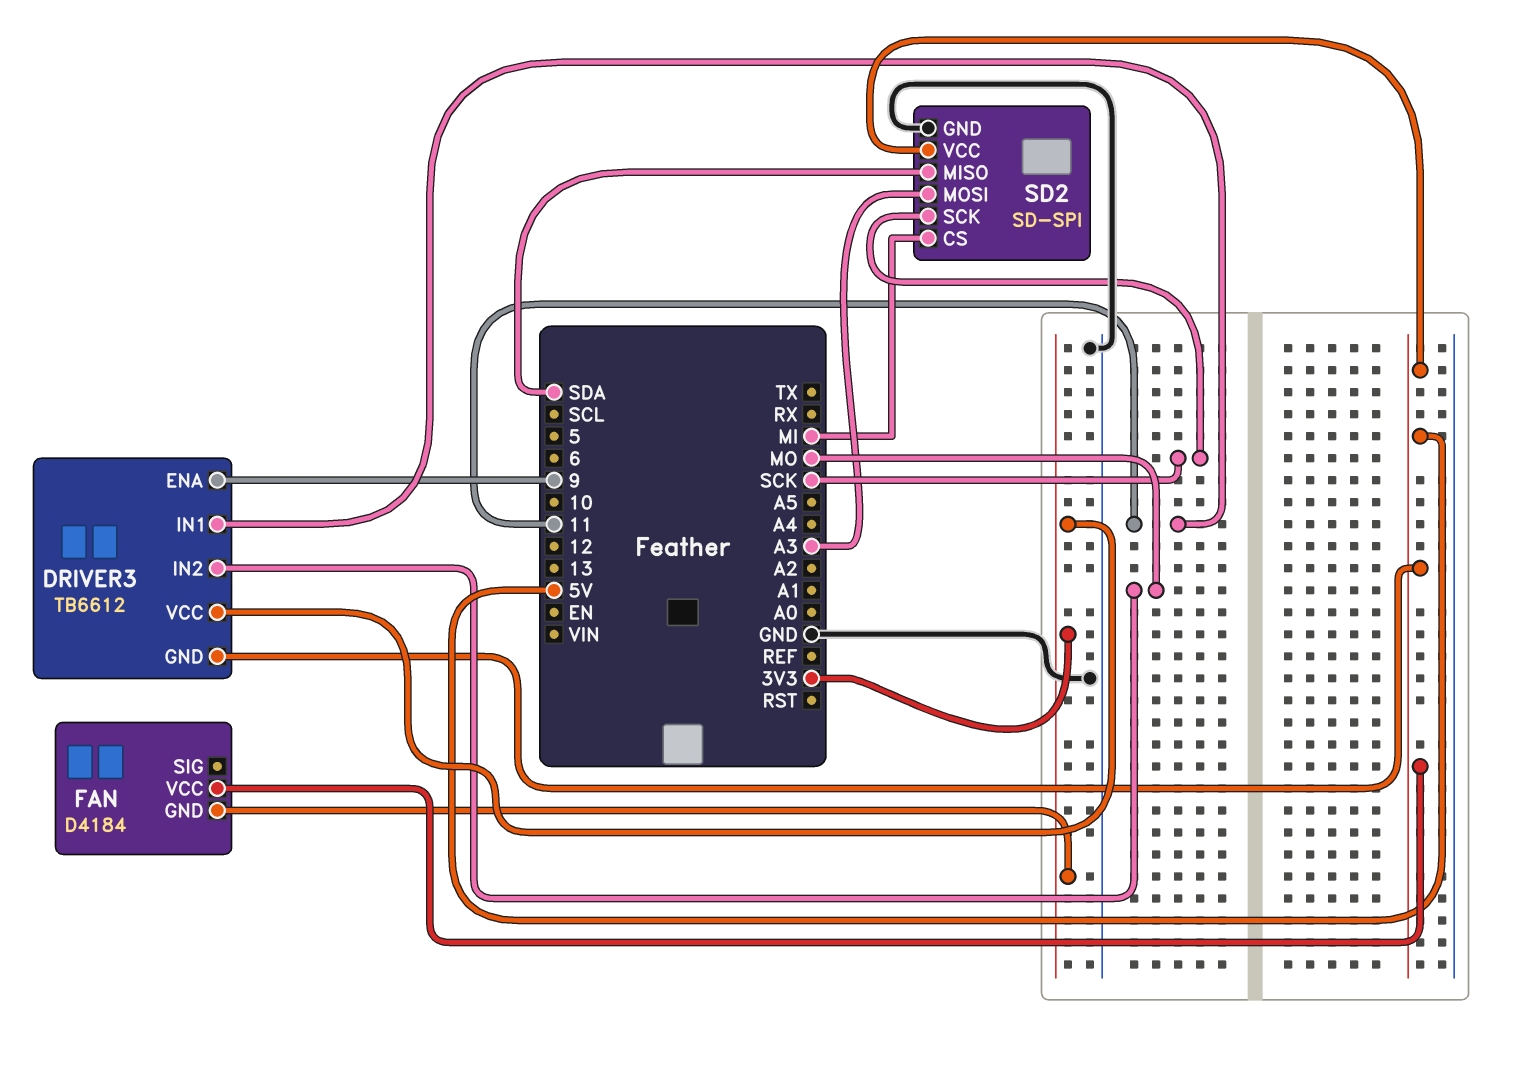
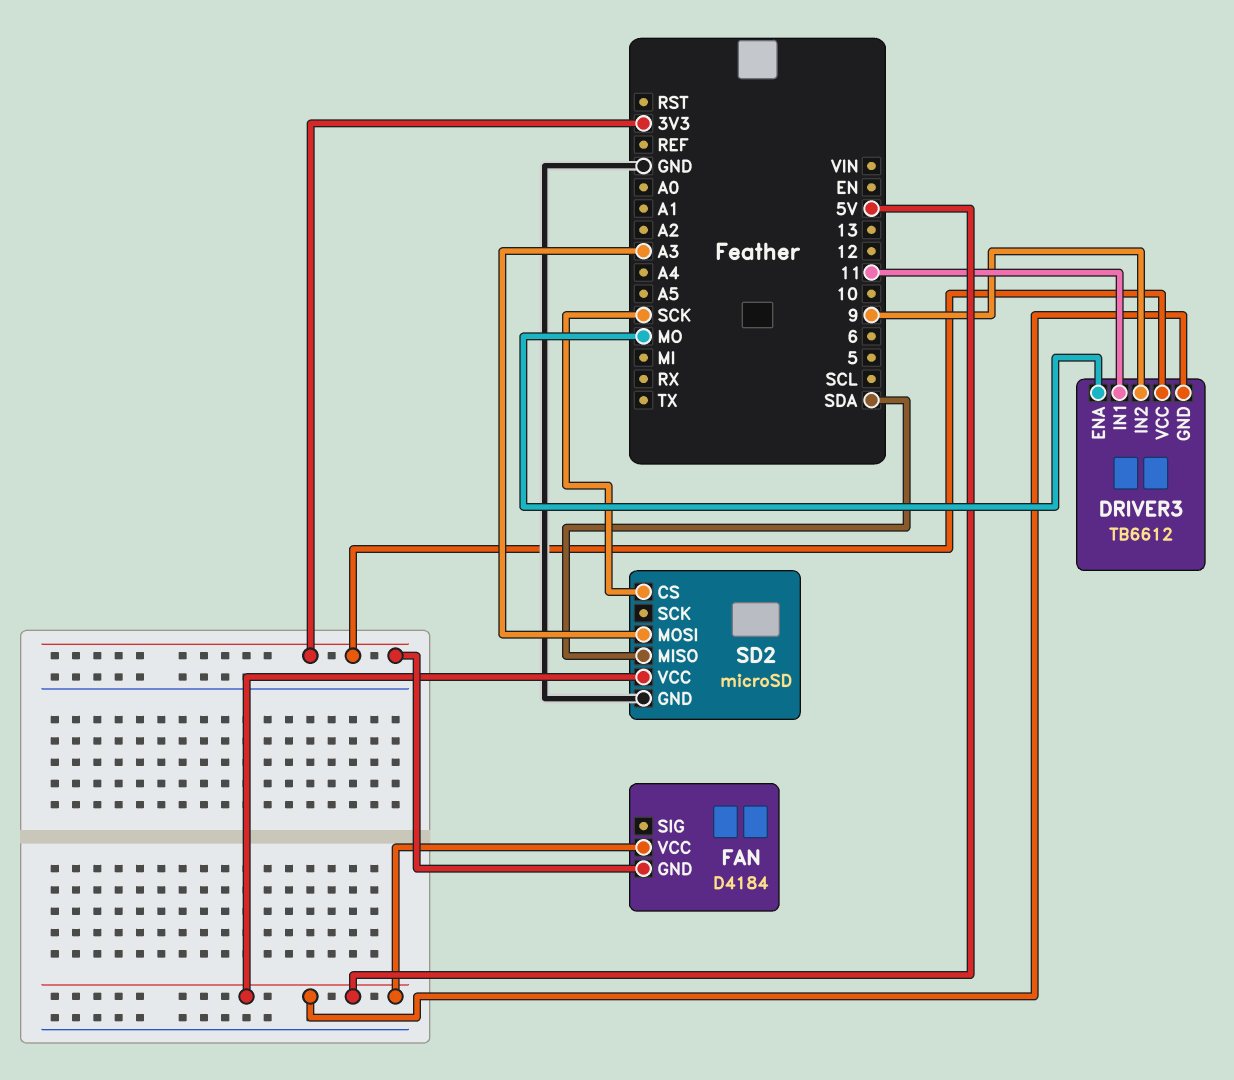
DRIVER3 pin ENA: 9 -> MO
DRIVER3 pin IN2: MO -> 9
SD2: SD-SPI -> microSD
SD2 pin CS: MI -> SCK
SD2 pin SCK: SCK -> none

